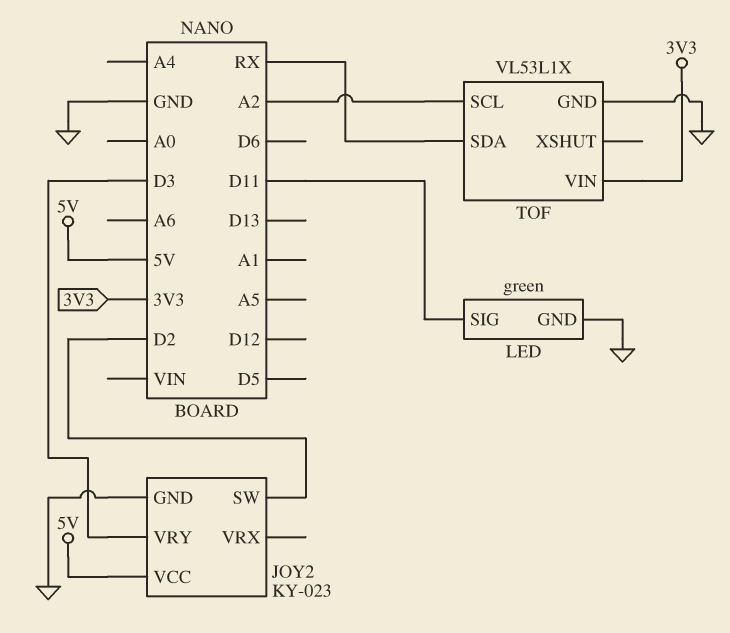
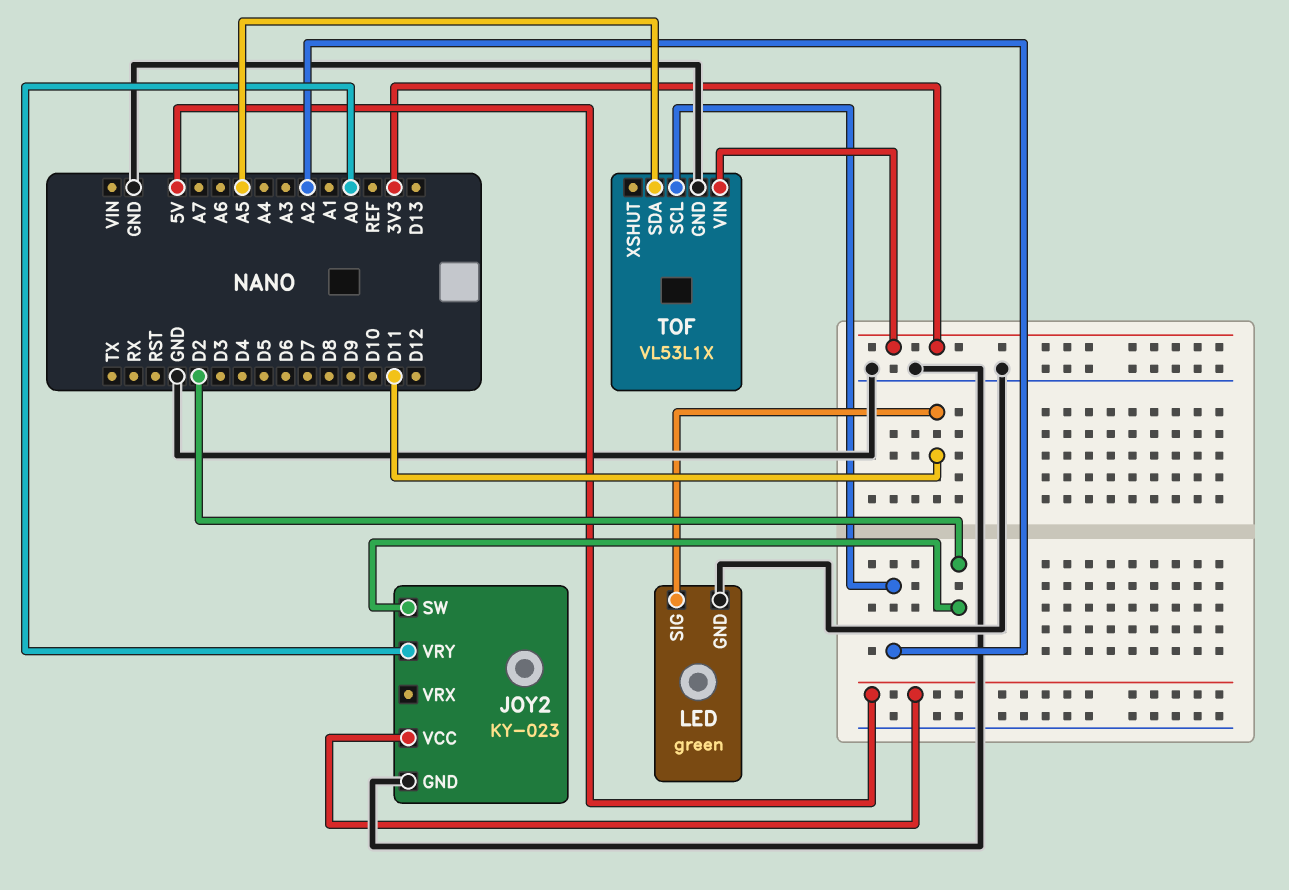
JOY2 pin VRY: D3 -> A0
TOF pin SDA: RX -> A5

